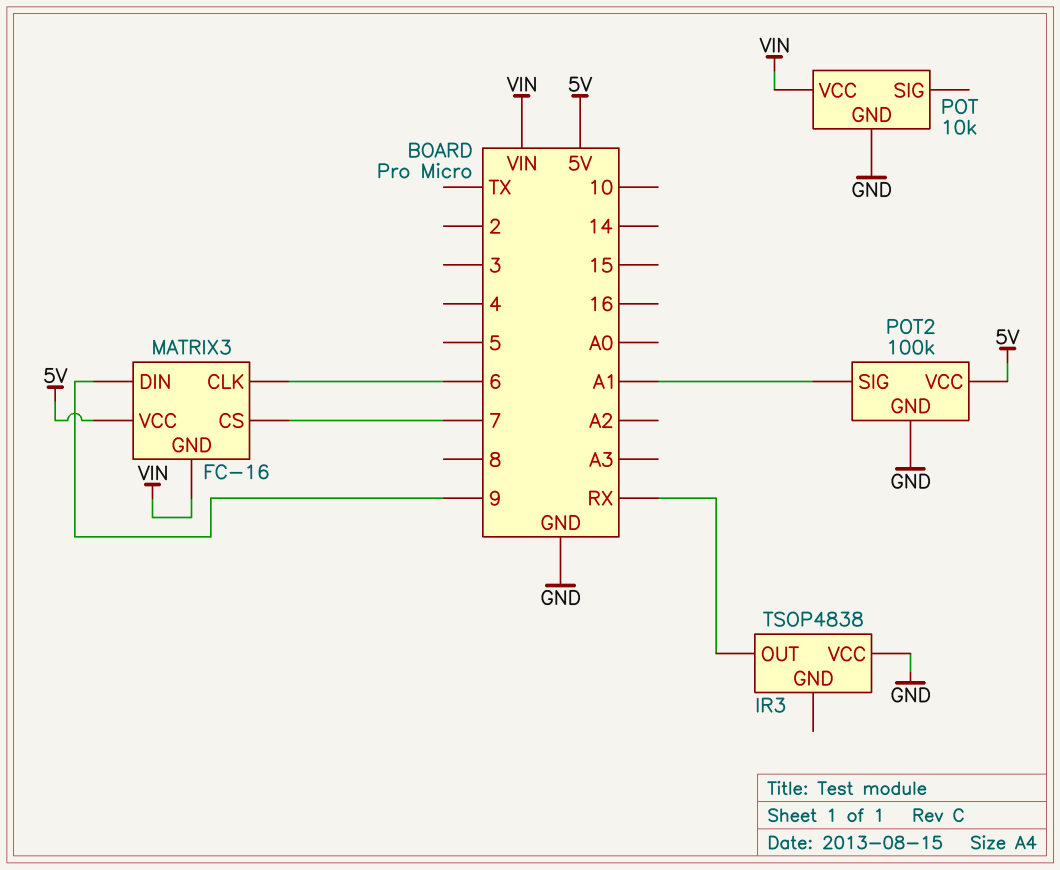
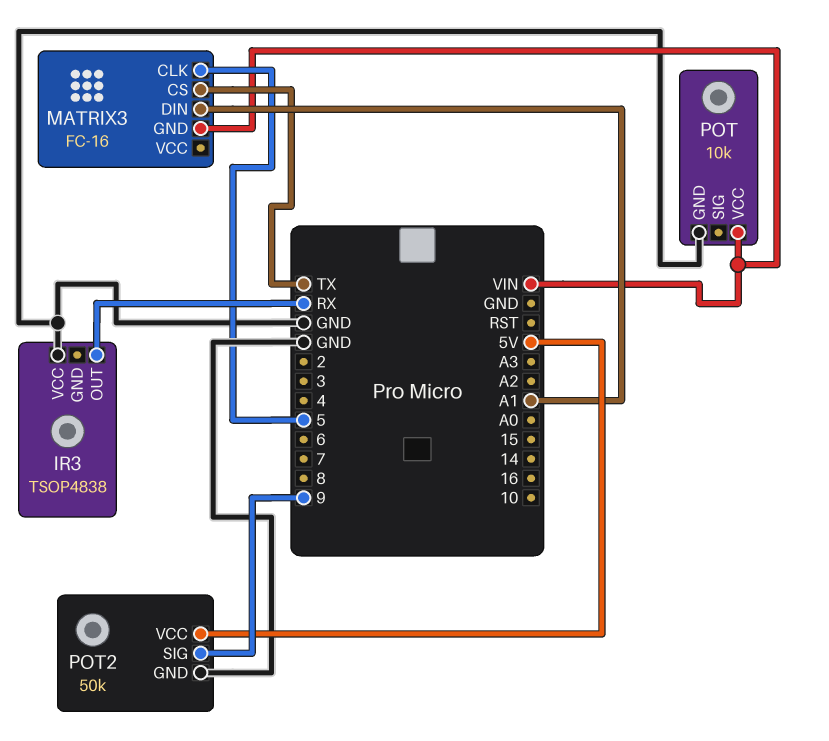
MATRIX3 pin CLK: 6 -> 5
MATRIX3 pin CS: 7 -> TX
MATRIX3 pin DIN: 9 -> A1
MATRIX3 pin VCC: 5V -> none
POT2: 100k -> 50k
POT2 pin SIG: A1 -> 9

